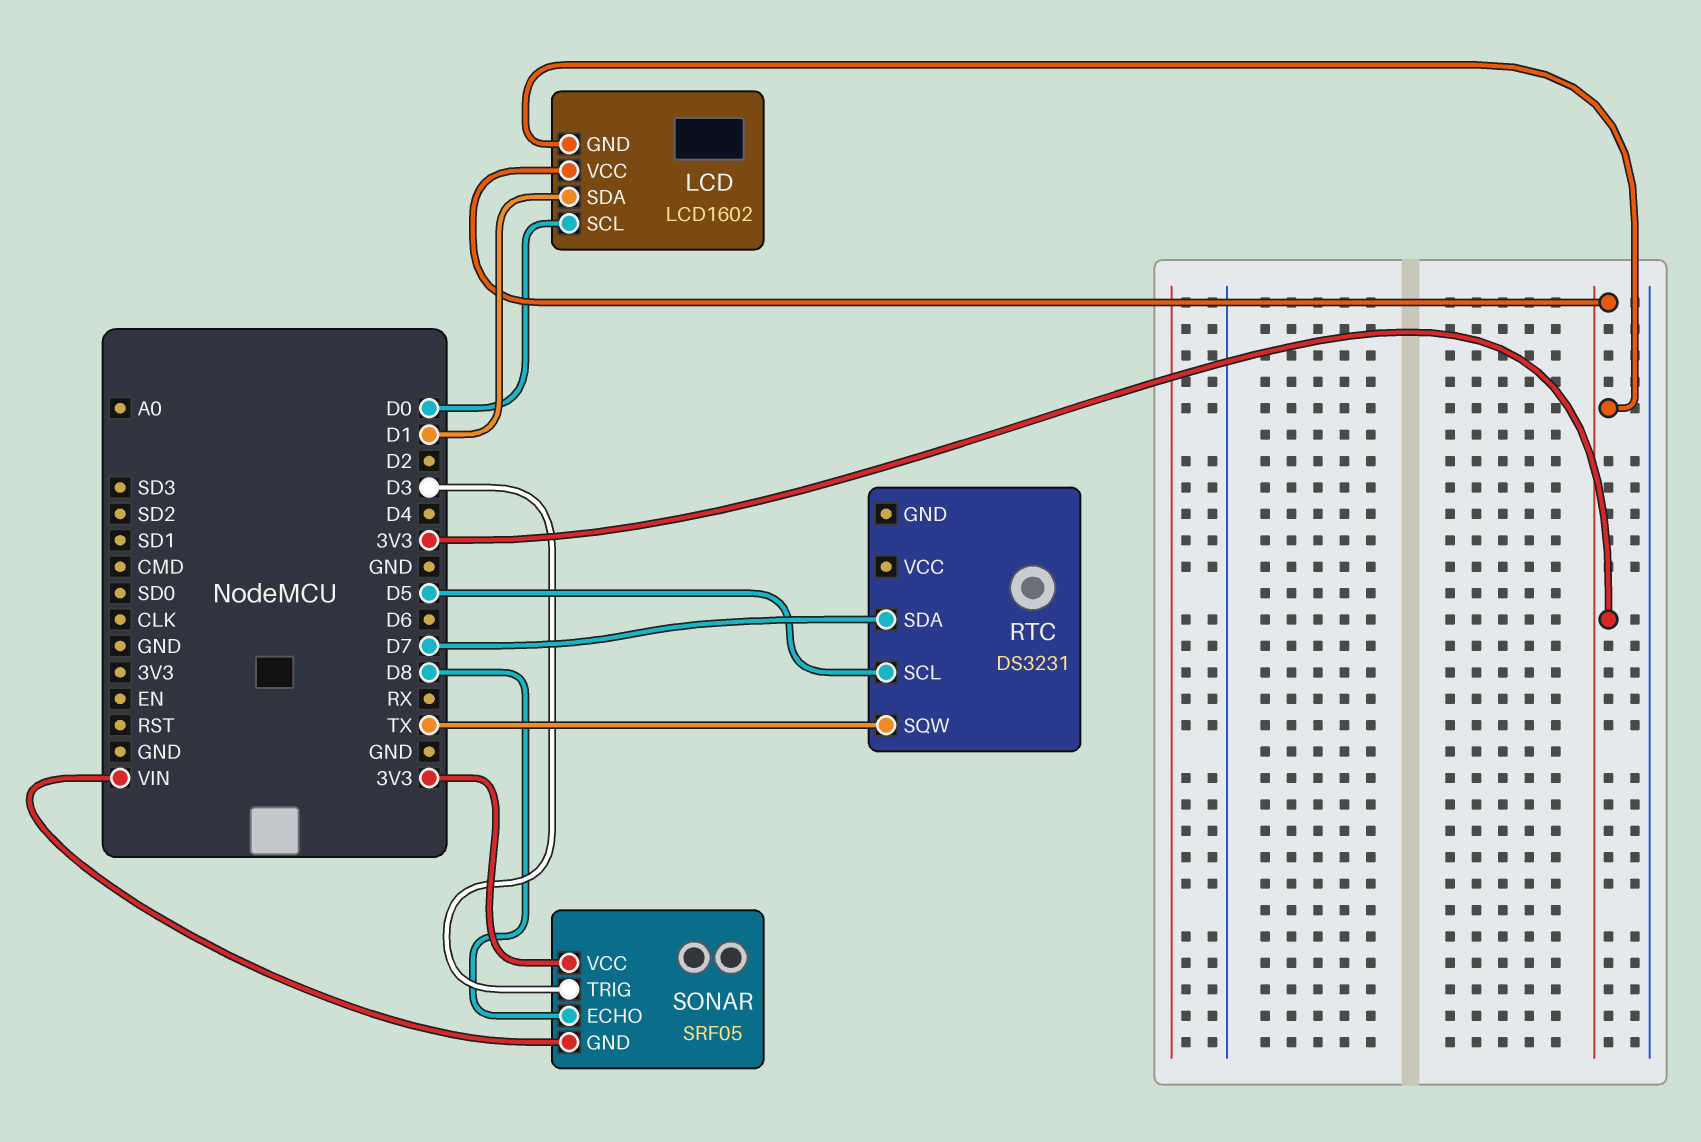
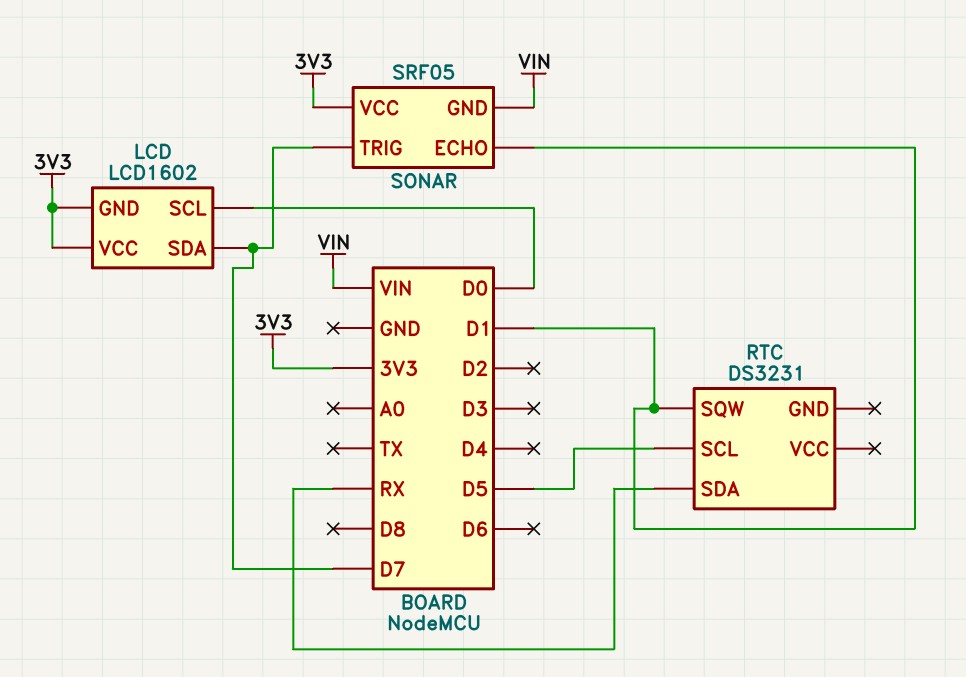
LCD pin SDA: D1 -> D7
RTC pin SDA: D7 -> RX
RTC pin SQW: TX -> D1
SONAR pin ECHO: D8 -> D1
SONAR pin TRIG: D3 -> D7

